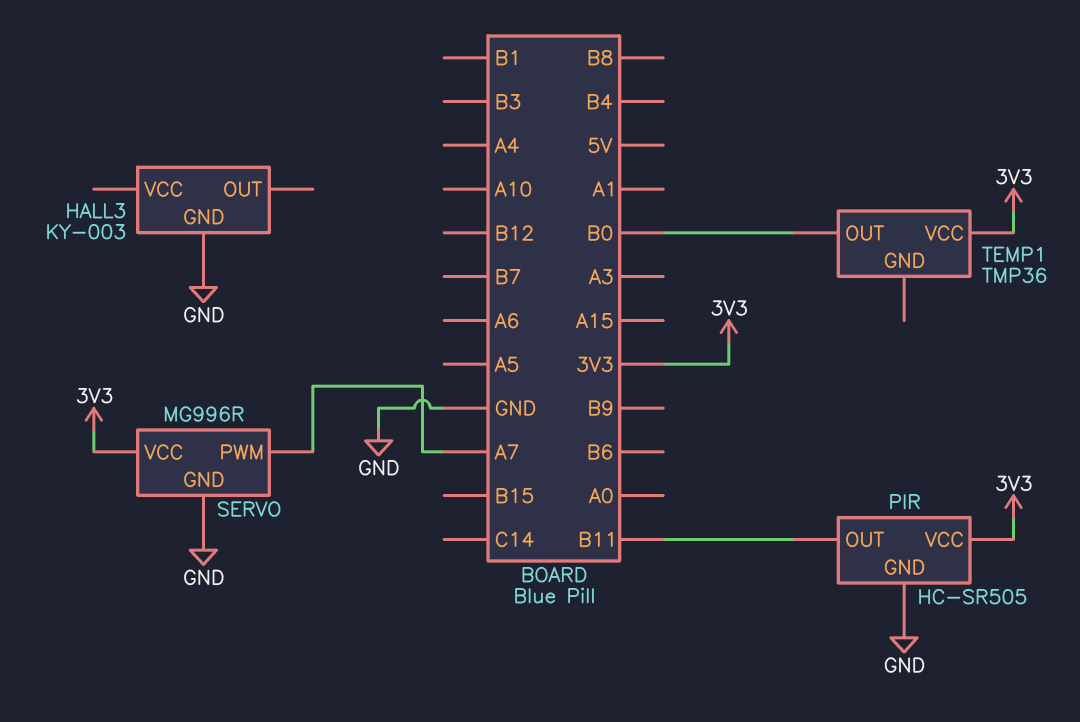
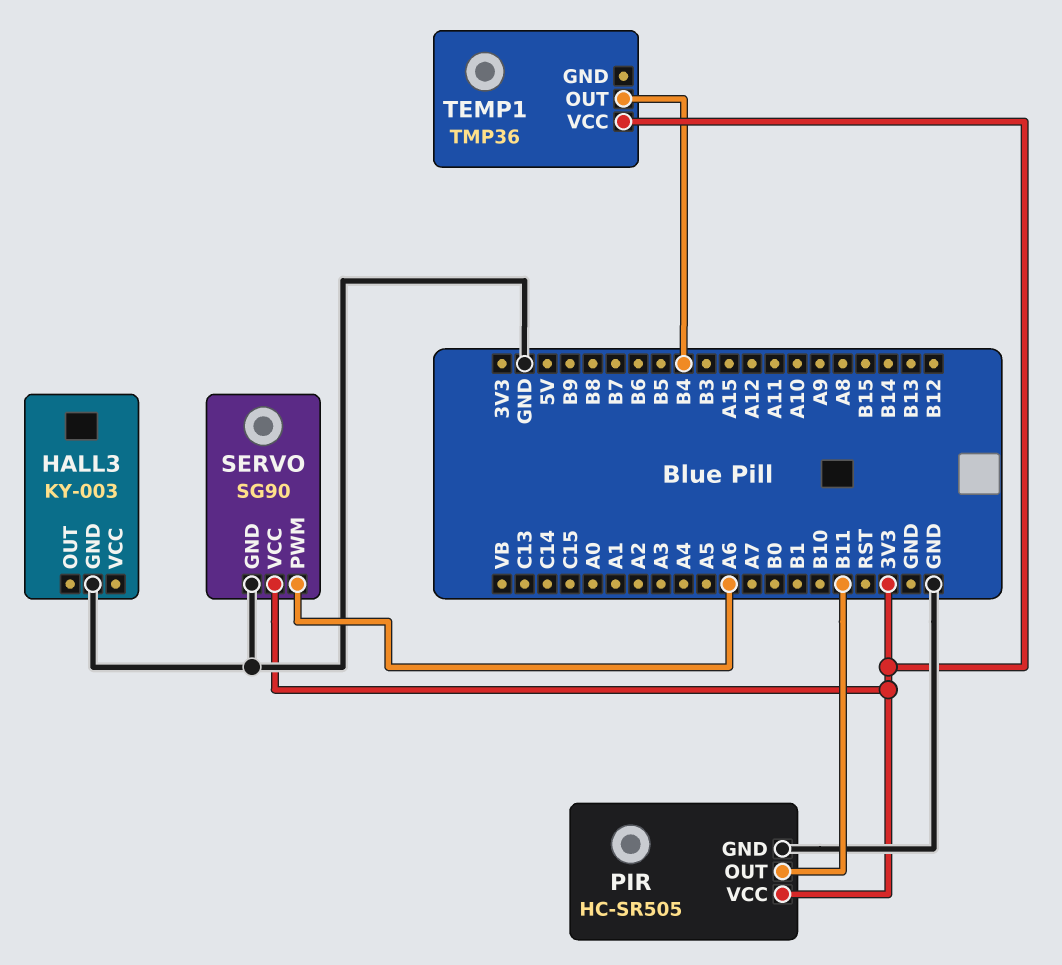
SERVO: MG996R -> SG90
SERVO pin PWM: A7 -> A6
TEMP1 pin OUT: B0 -> B4

